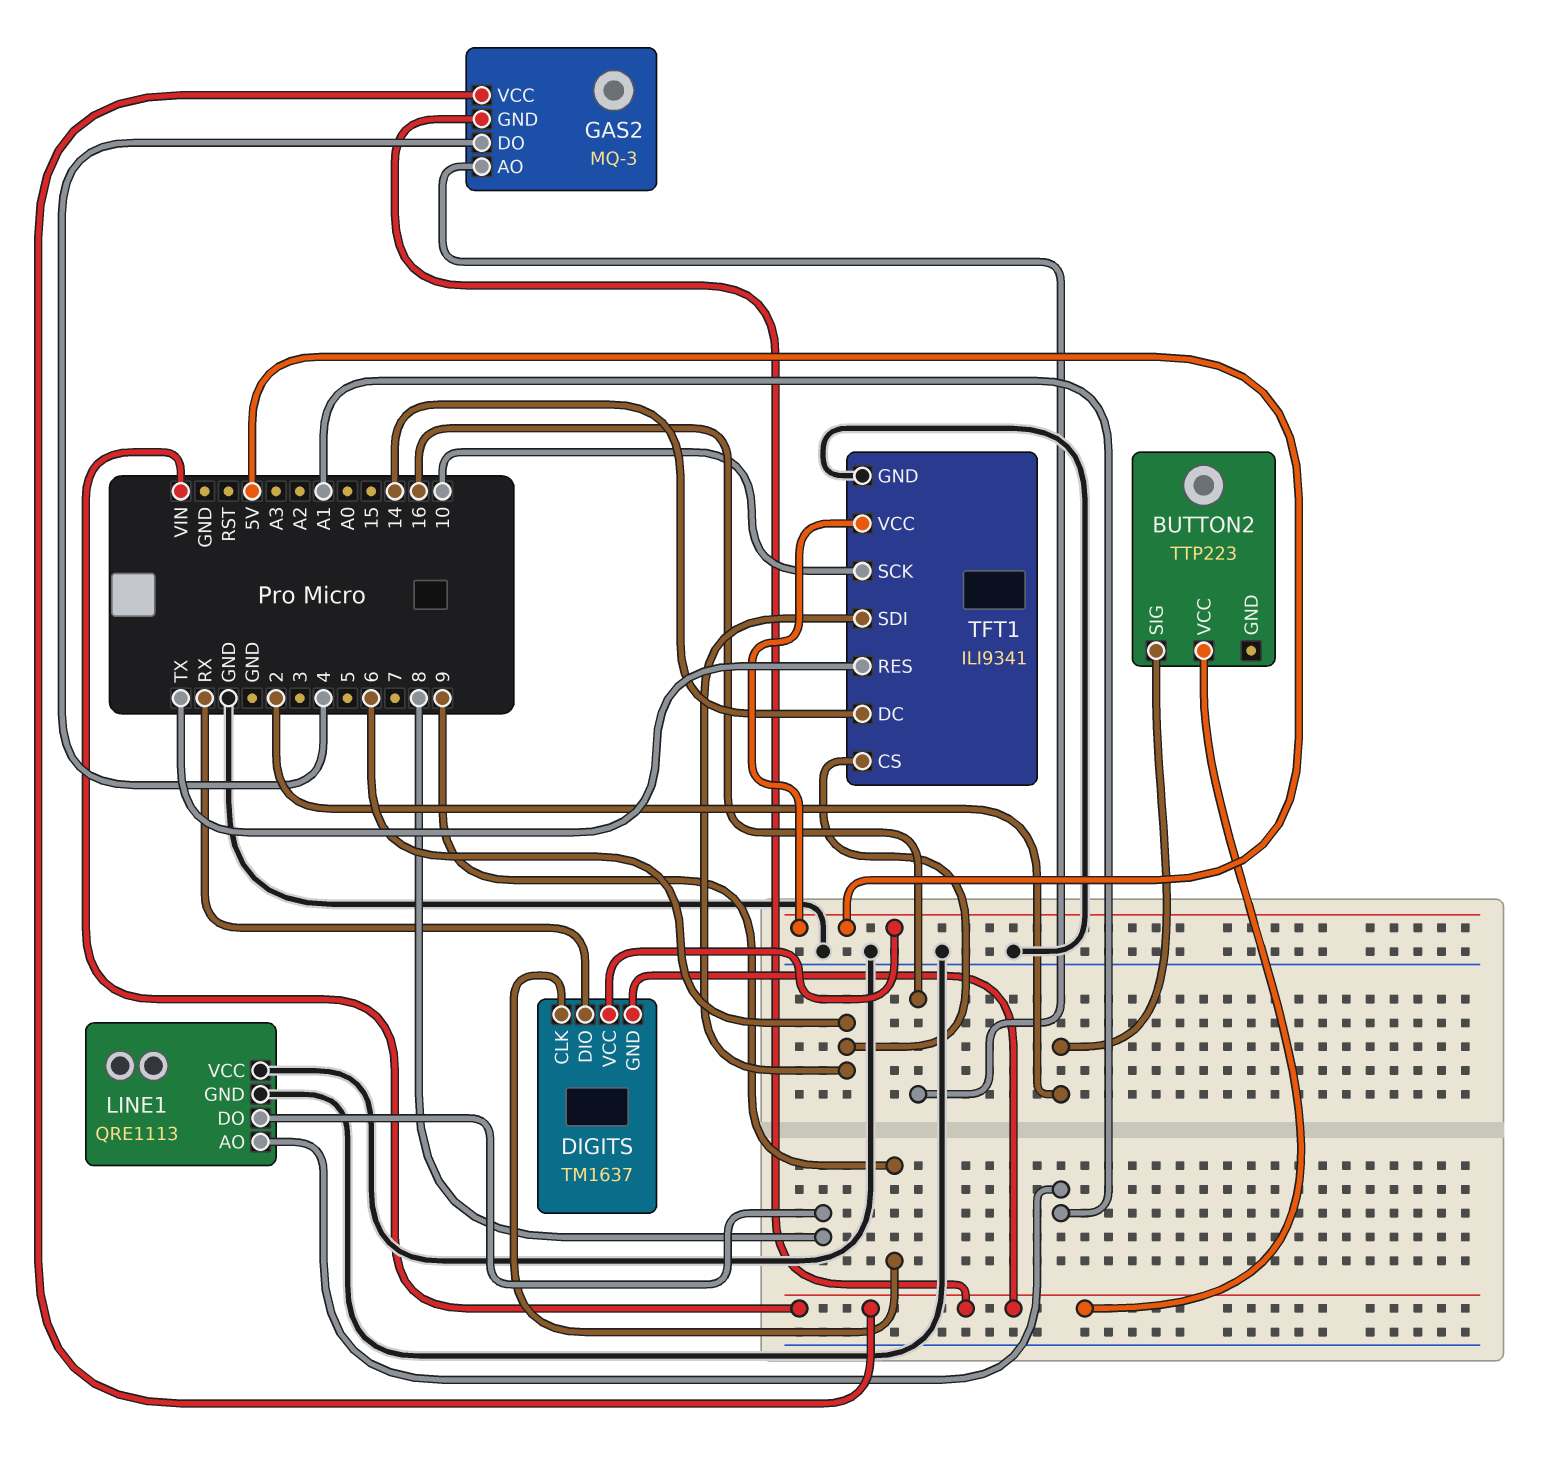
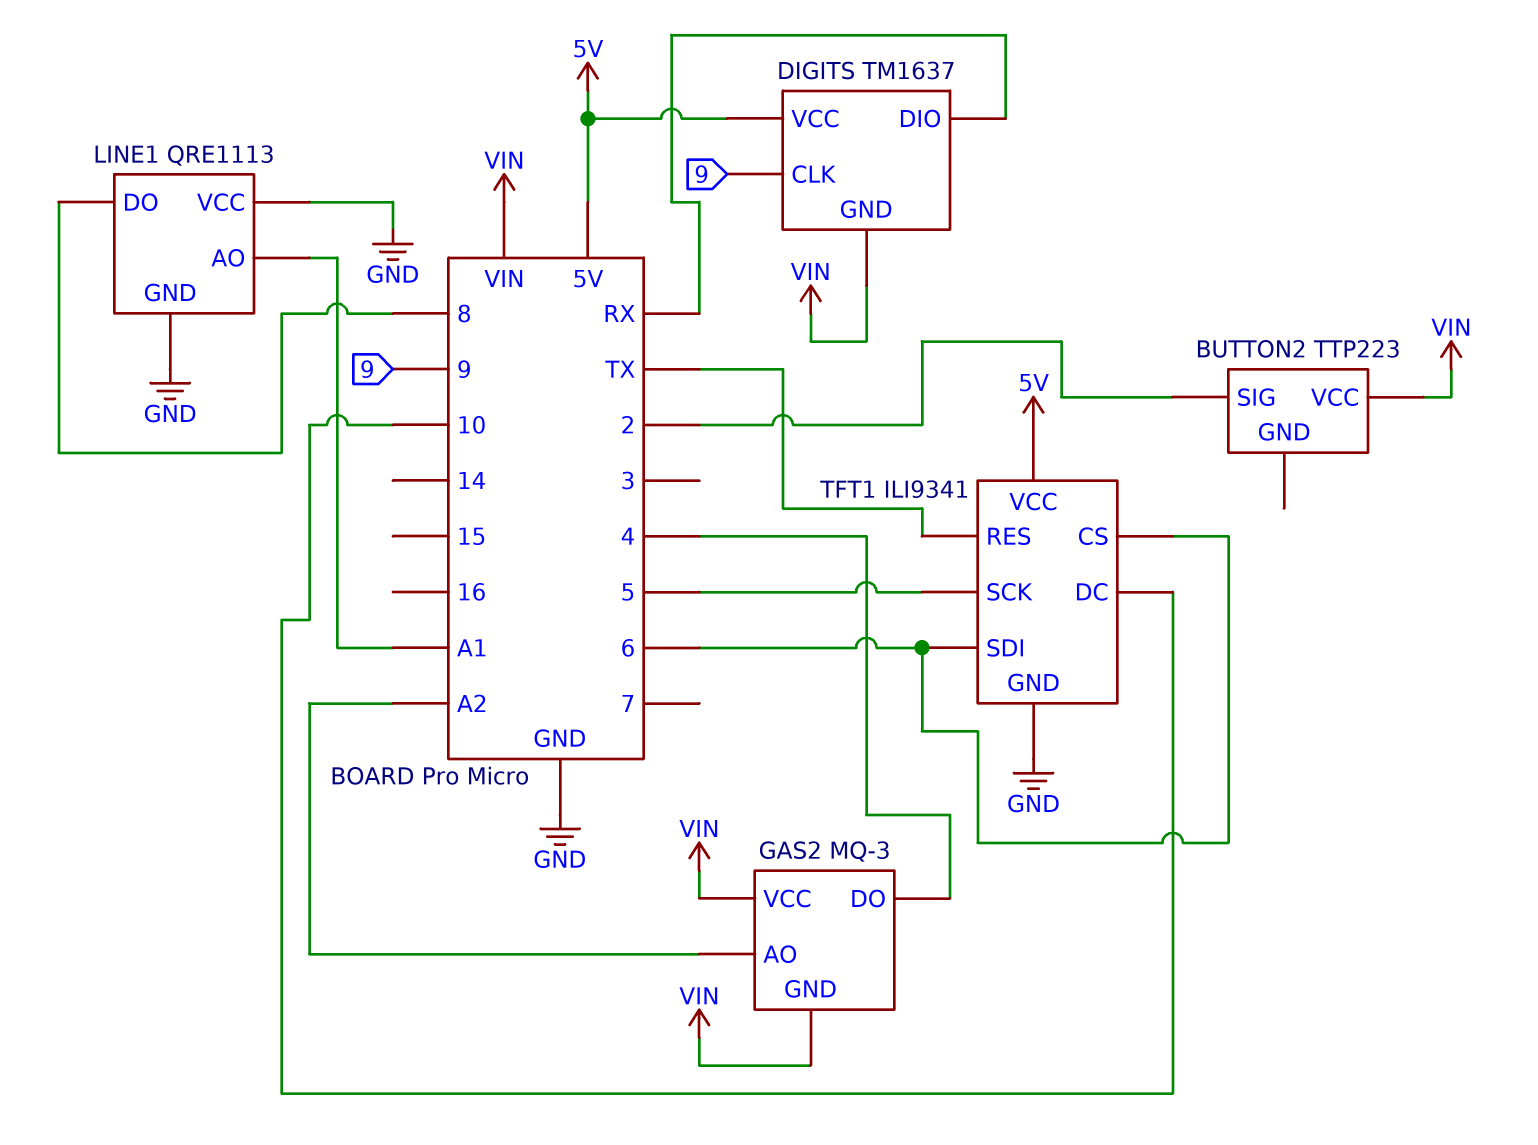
GAS2 pin AO: 16 -> A2
TFT1 pin DC: 14 -> 10
TFT1 pin SCK: 10 -> 5

